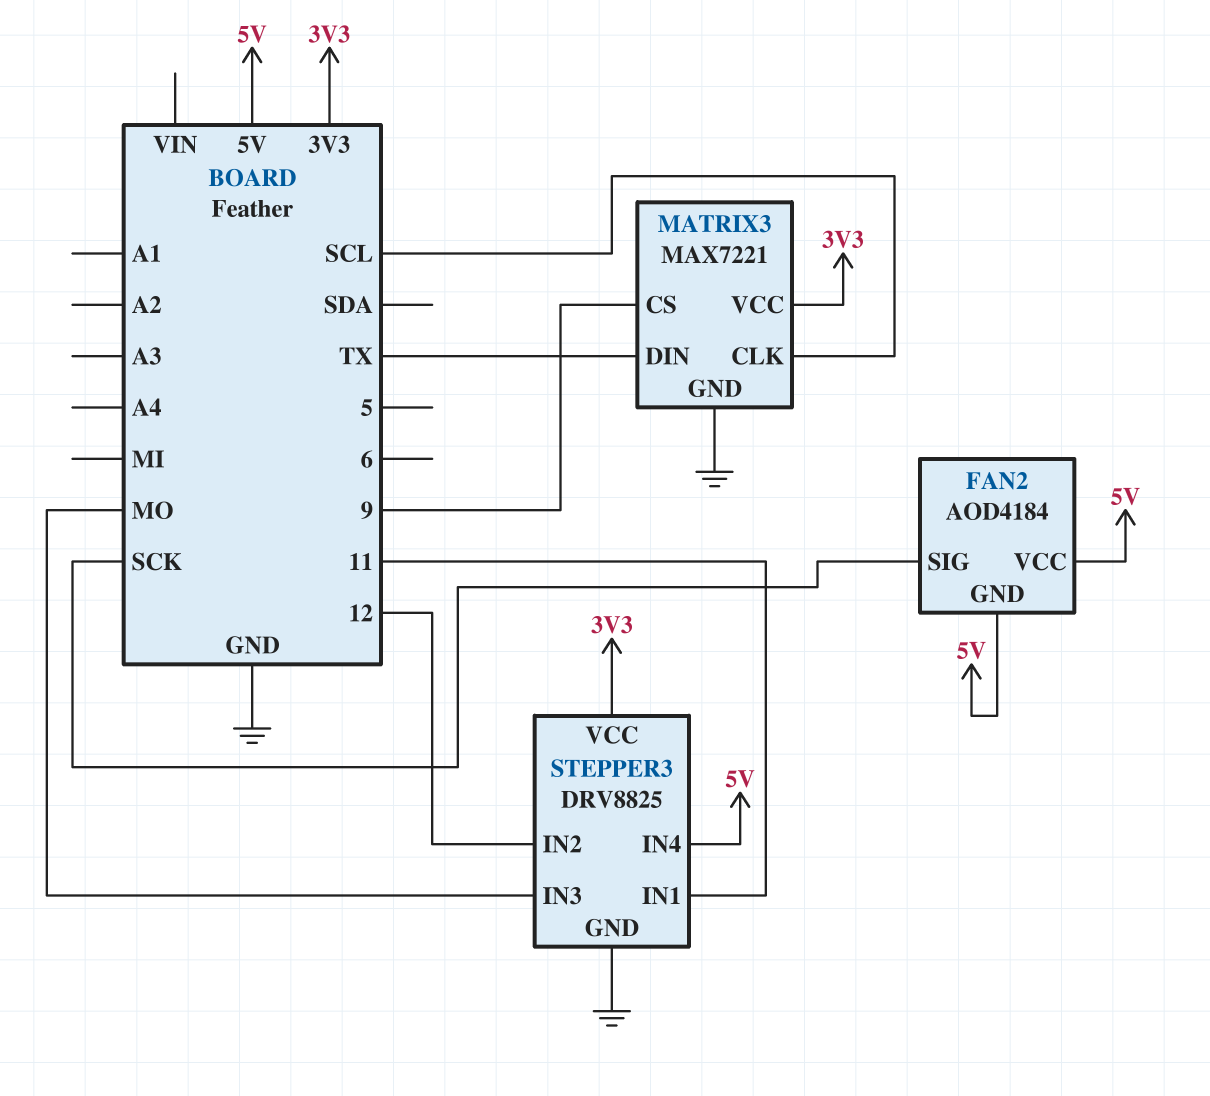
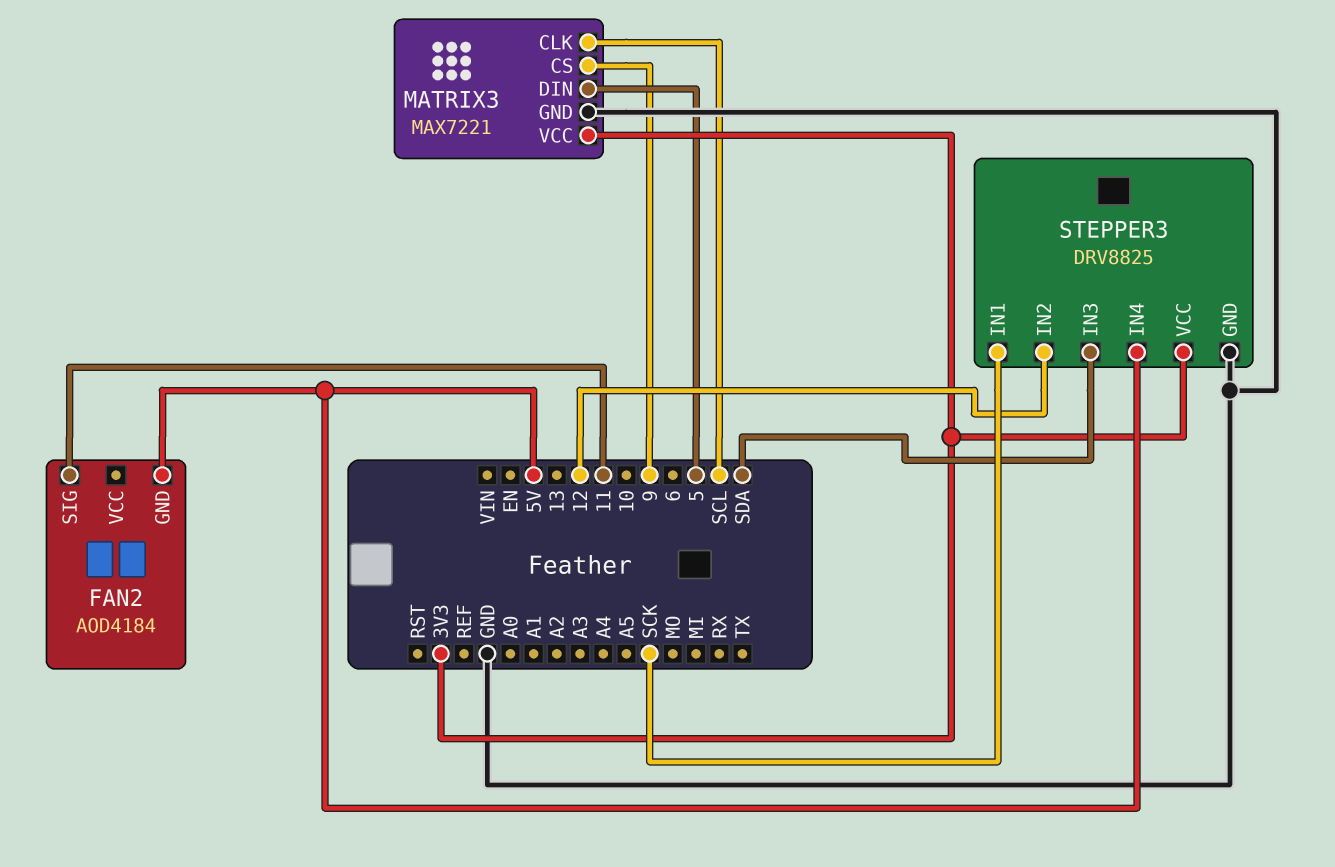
FAN2 pin SIG: SCK -> 11
FAN2 pin VCC: 5V -> none
MATRIX3 pin DIN: TX -> 5
STEPPER3 pin IN1: 11 -> SCK
STEPPER3 pin IN3: MO -> SDA

